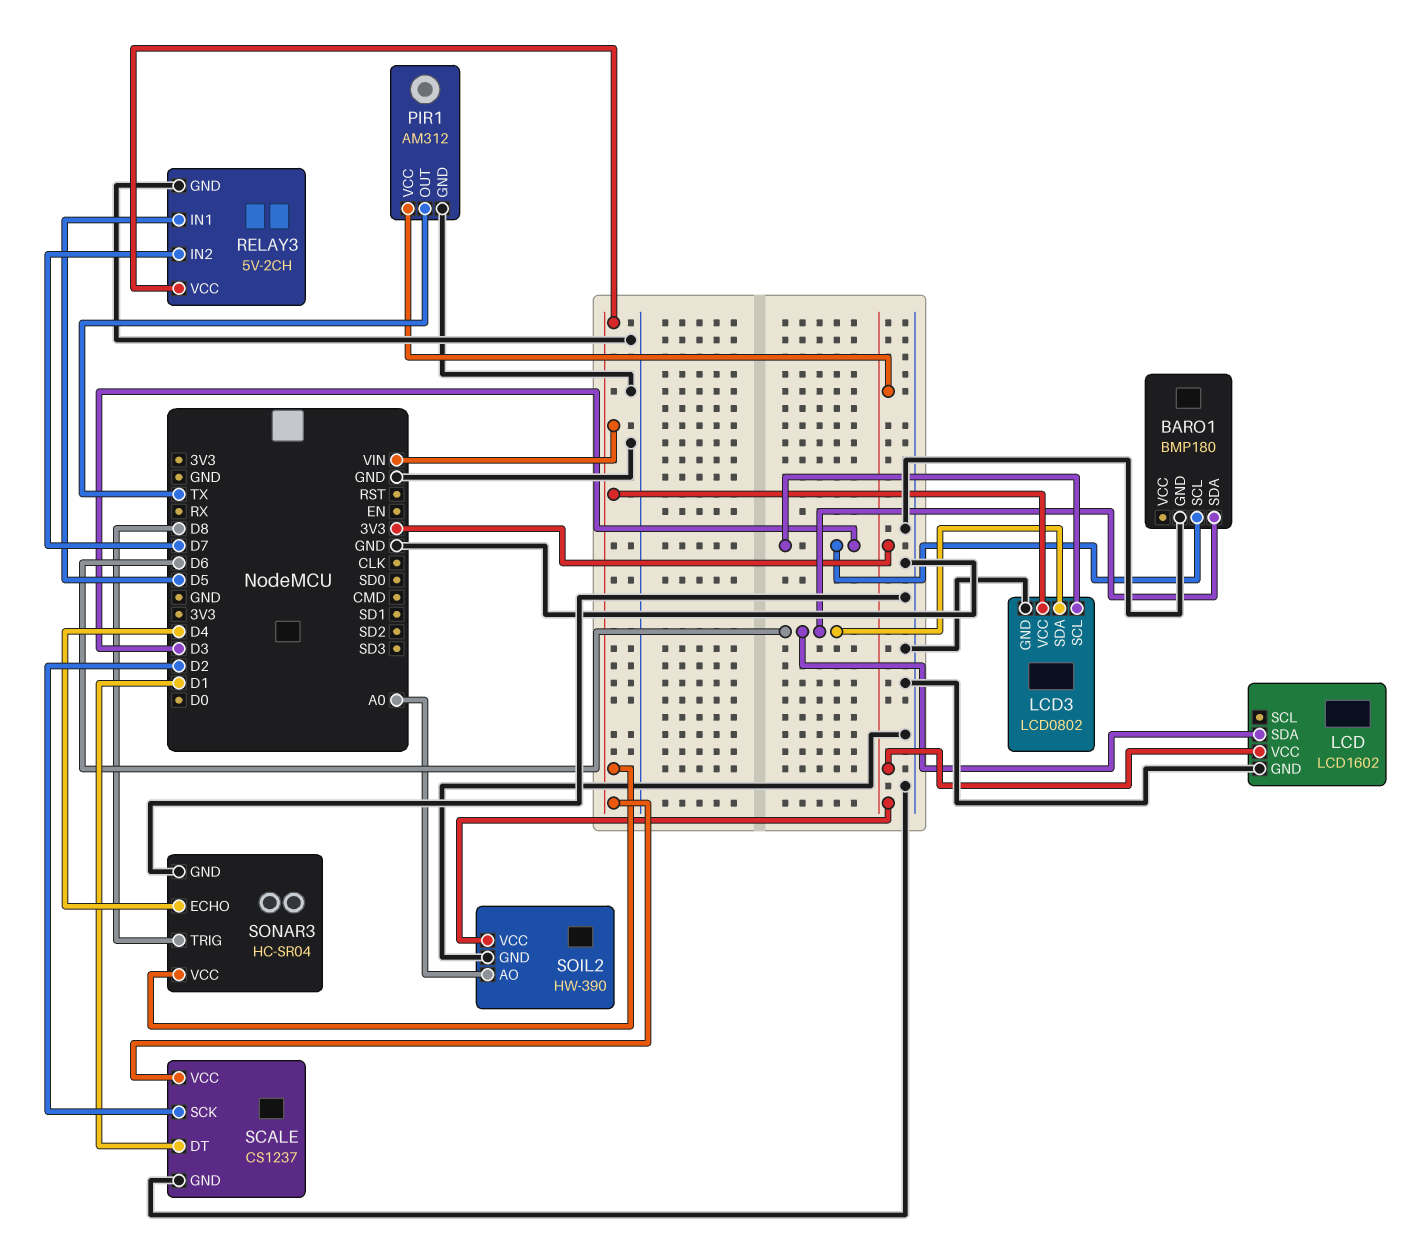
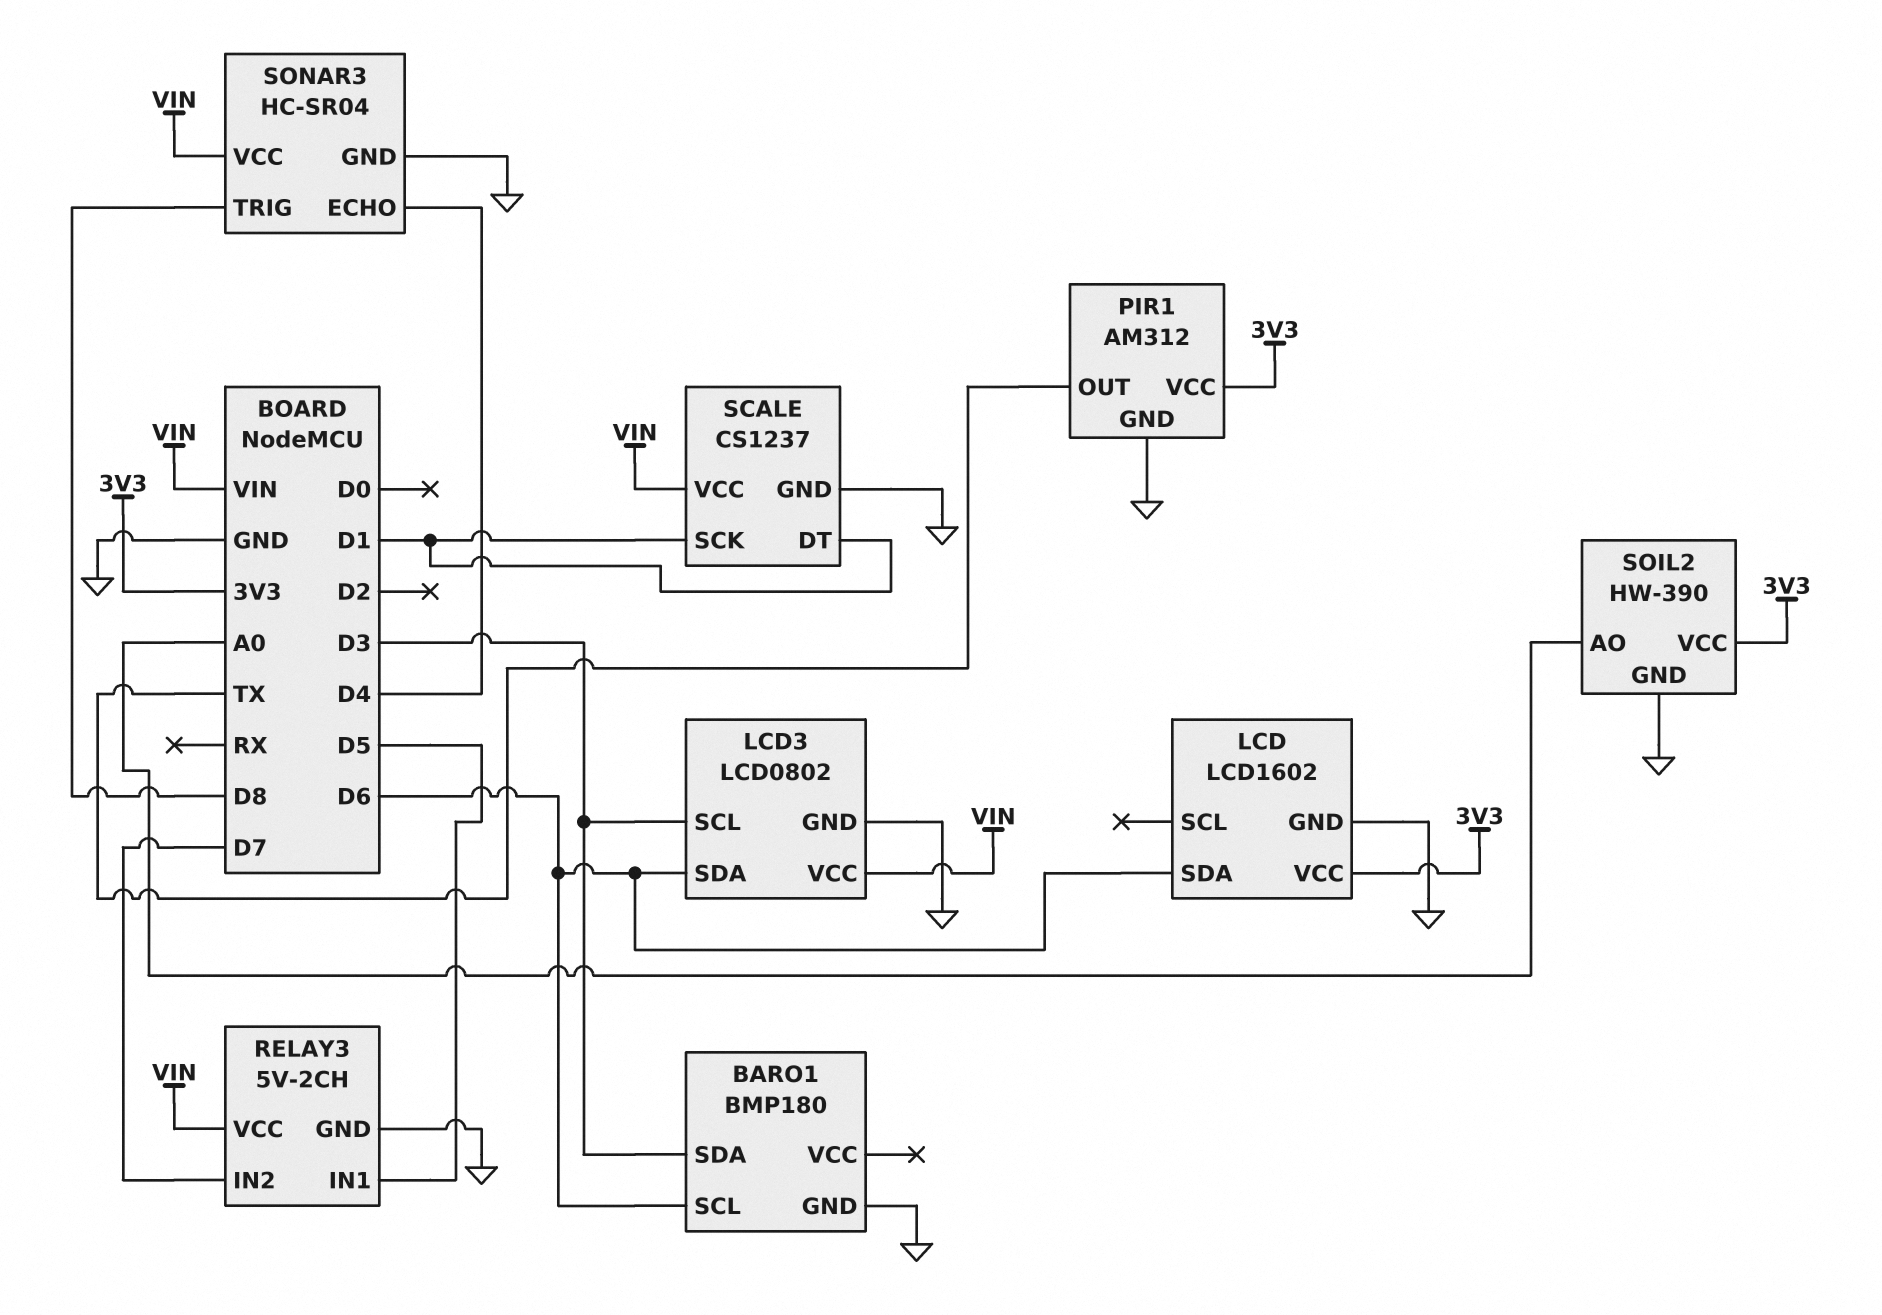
BARO1 pin SCL: D3 -> D6
BARO1 pin SDA: D6 -> D3
SCALE pin SCK: D2 -> D1

